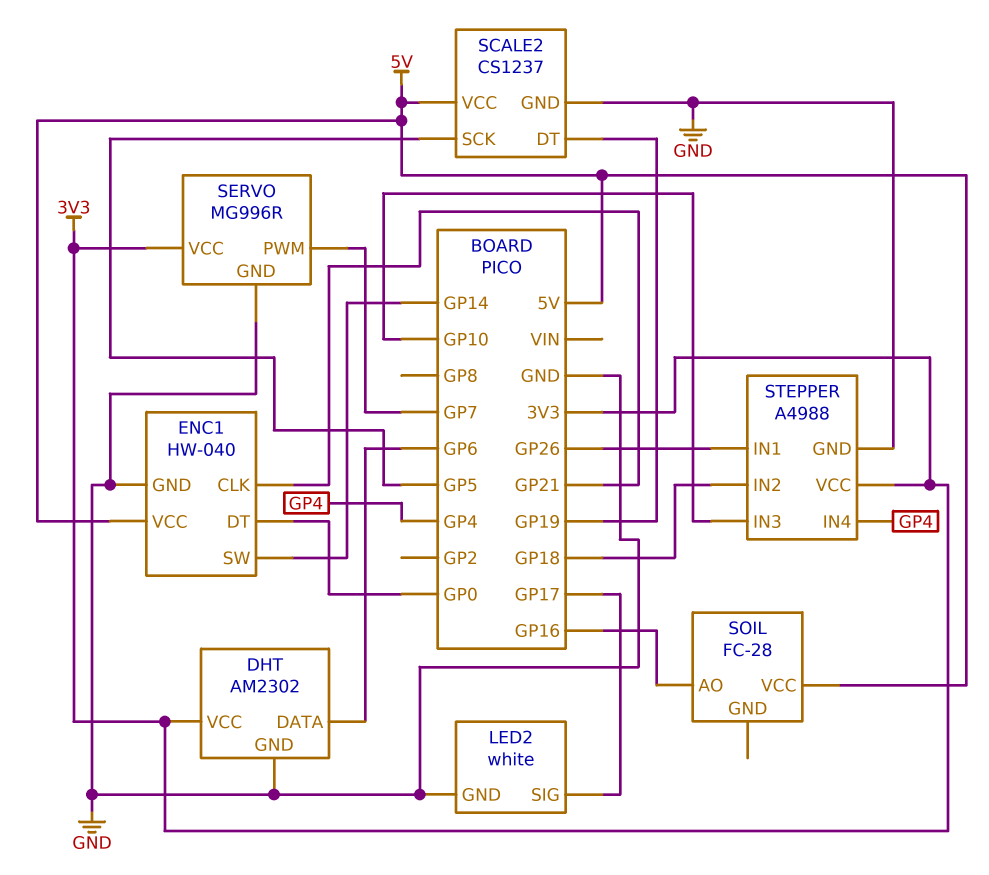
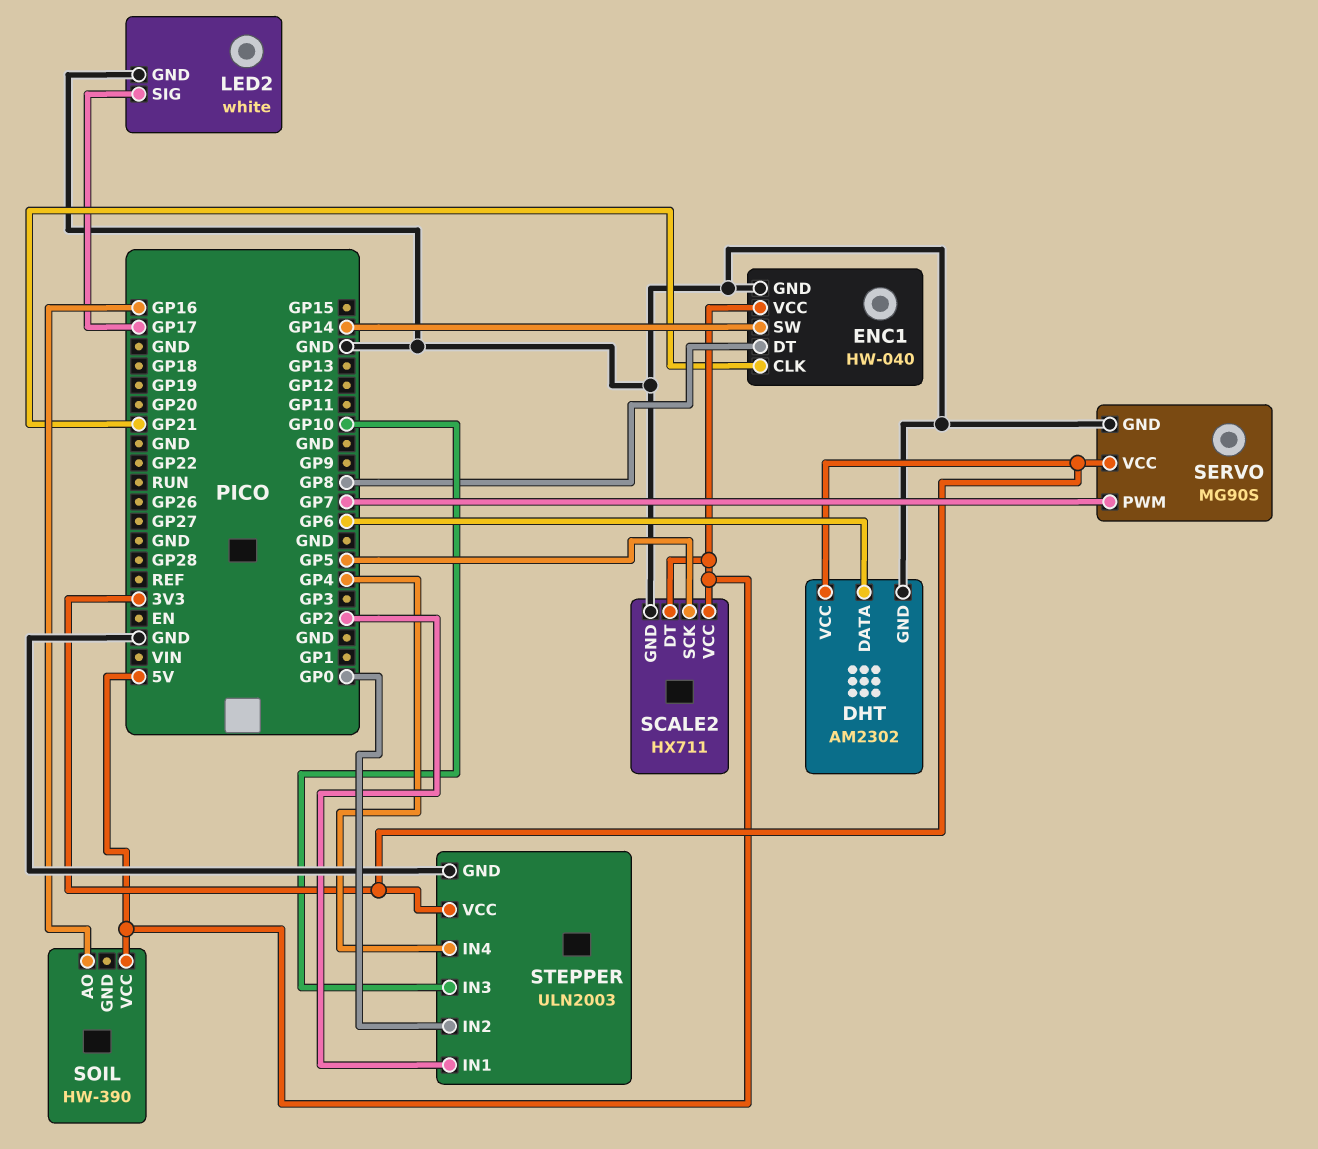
ENC1 pin DT: GP0 -> GP8
SCALE2: CS1237 -> HX711
SCALE2 pin DT: GP19 -> 5V
SERVO: MG996R -> MG90S
SOIL: FC-28 -> HW-390
STEPPER: A4988 -> ULN2003
STEPPER pin IN1: GP26 -> GP2
STEPPER pin IN2: GP18 -> GP0

